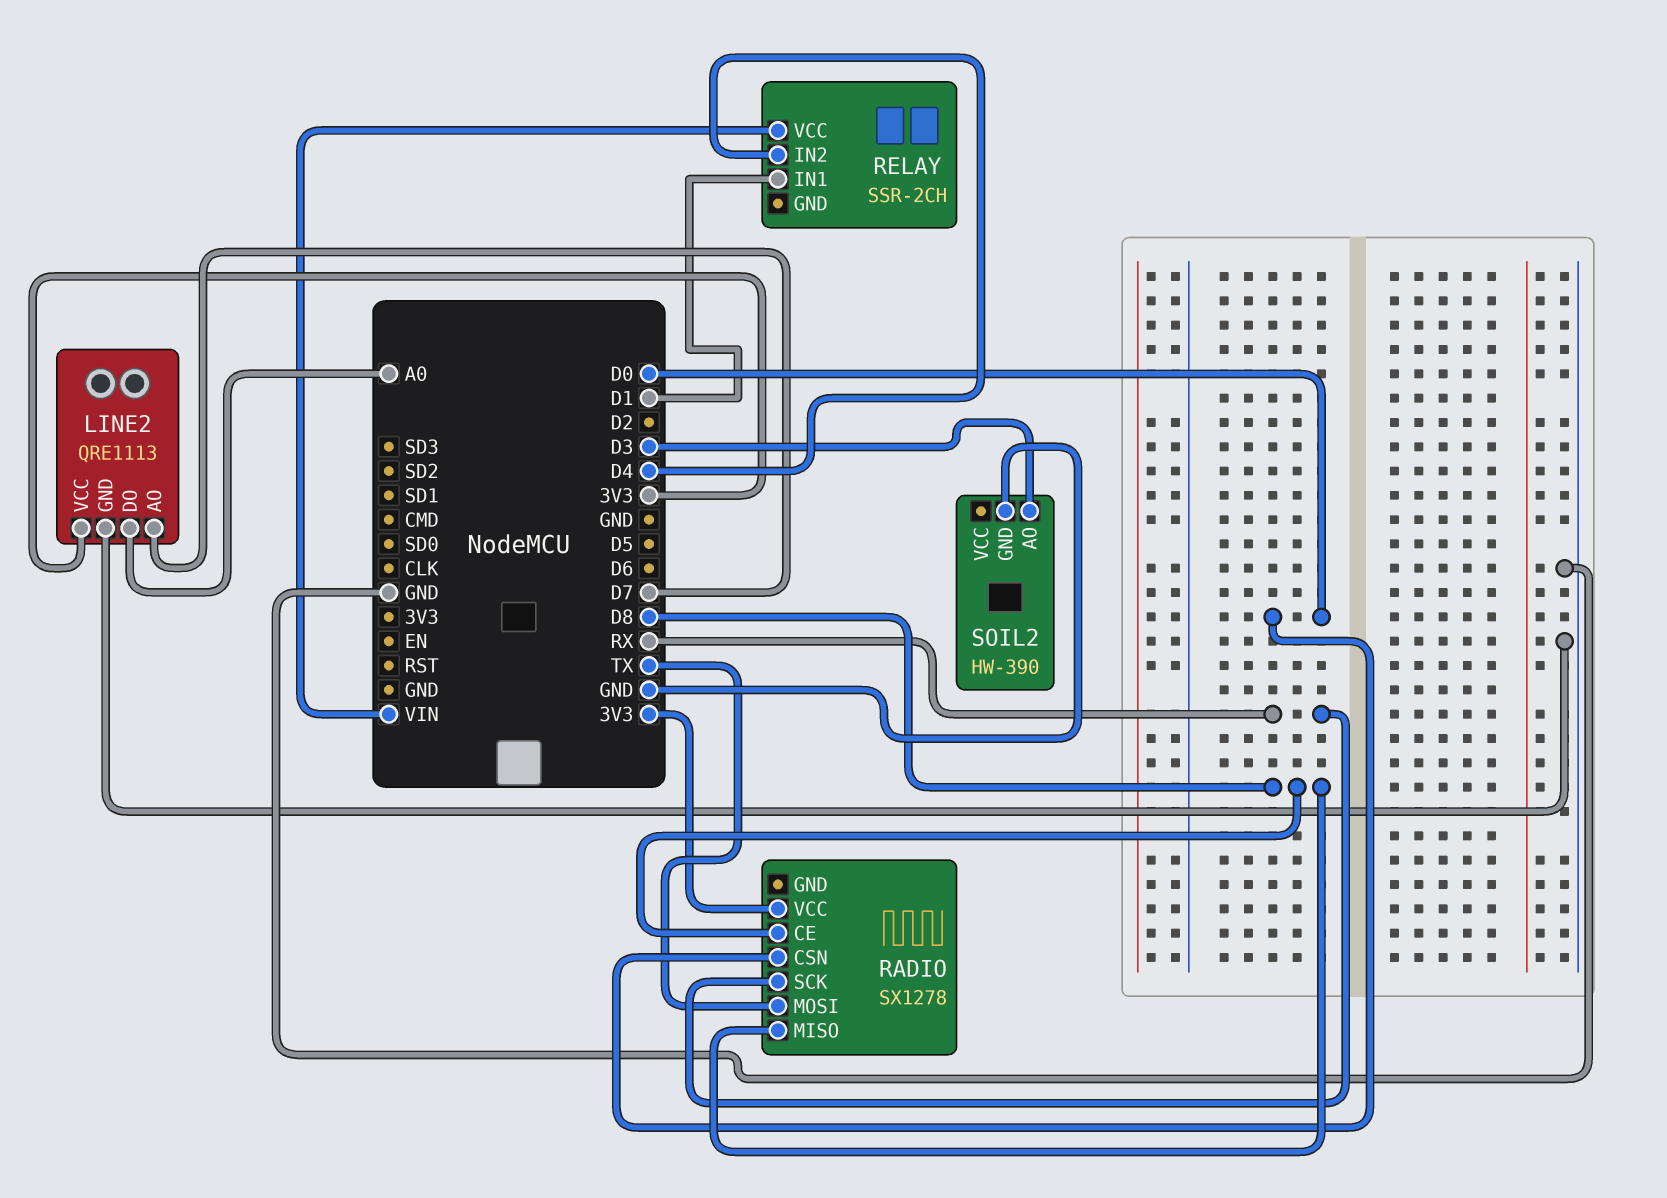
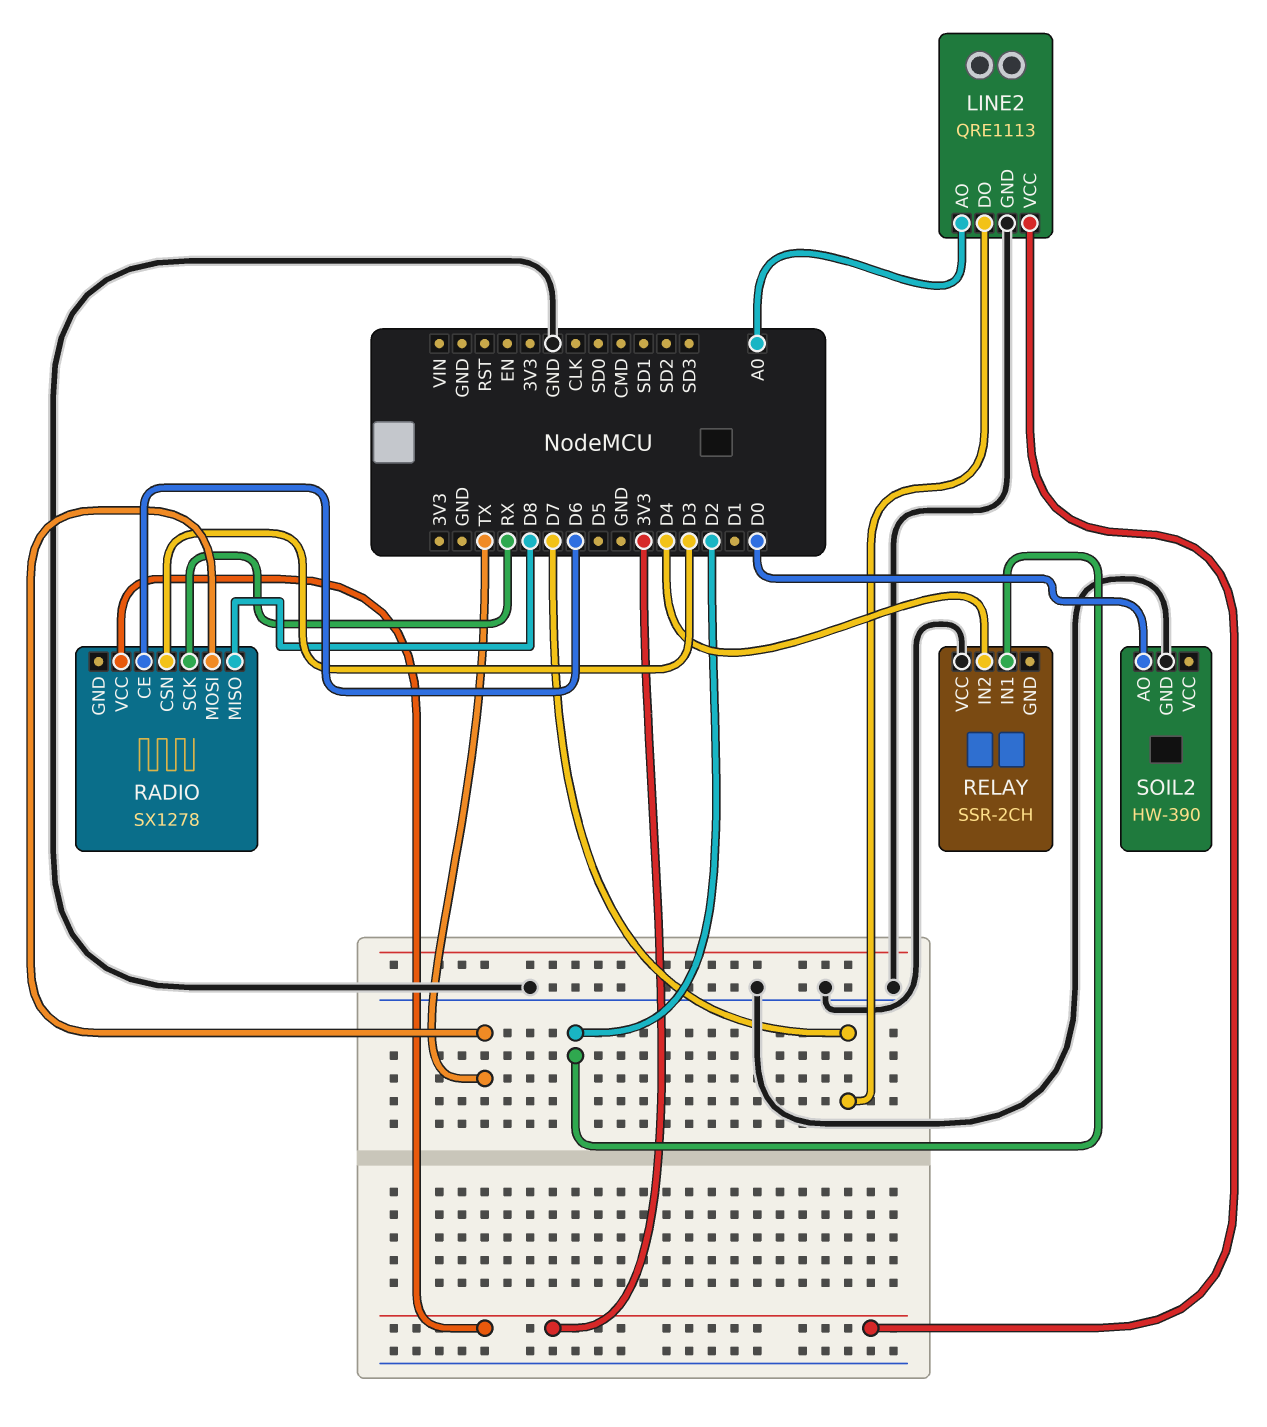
LINE2 pin AO: D7 -> A0
LINE2 pin DO: A0 -> D7
RADIO pin CE: D8 -> D6
RADIO pin CSN: D0 -> D3
RELAY pin IN1: D1 -> D2
RELAY pin VCC: VIN -> GND
SOIL2 pin AO: D3 -> D0

